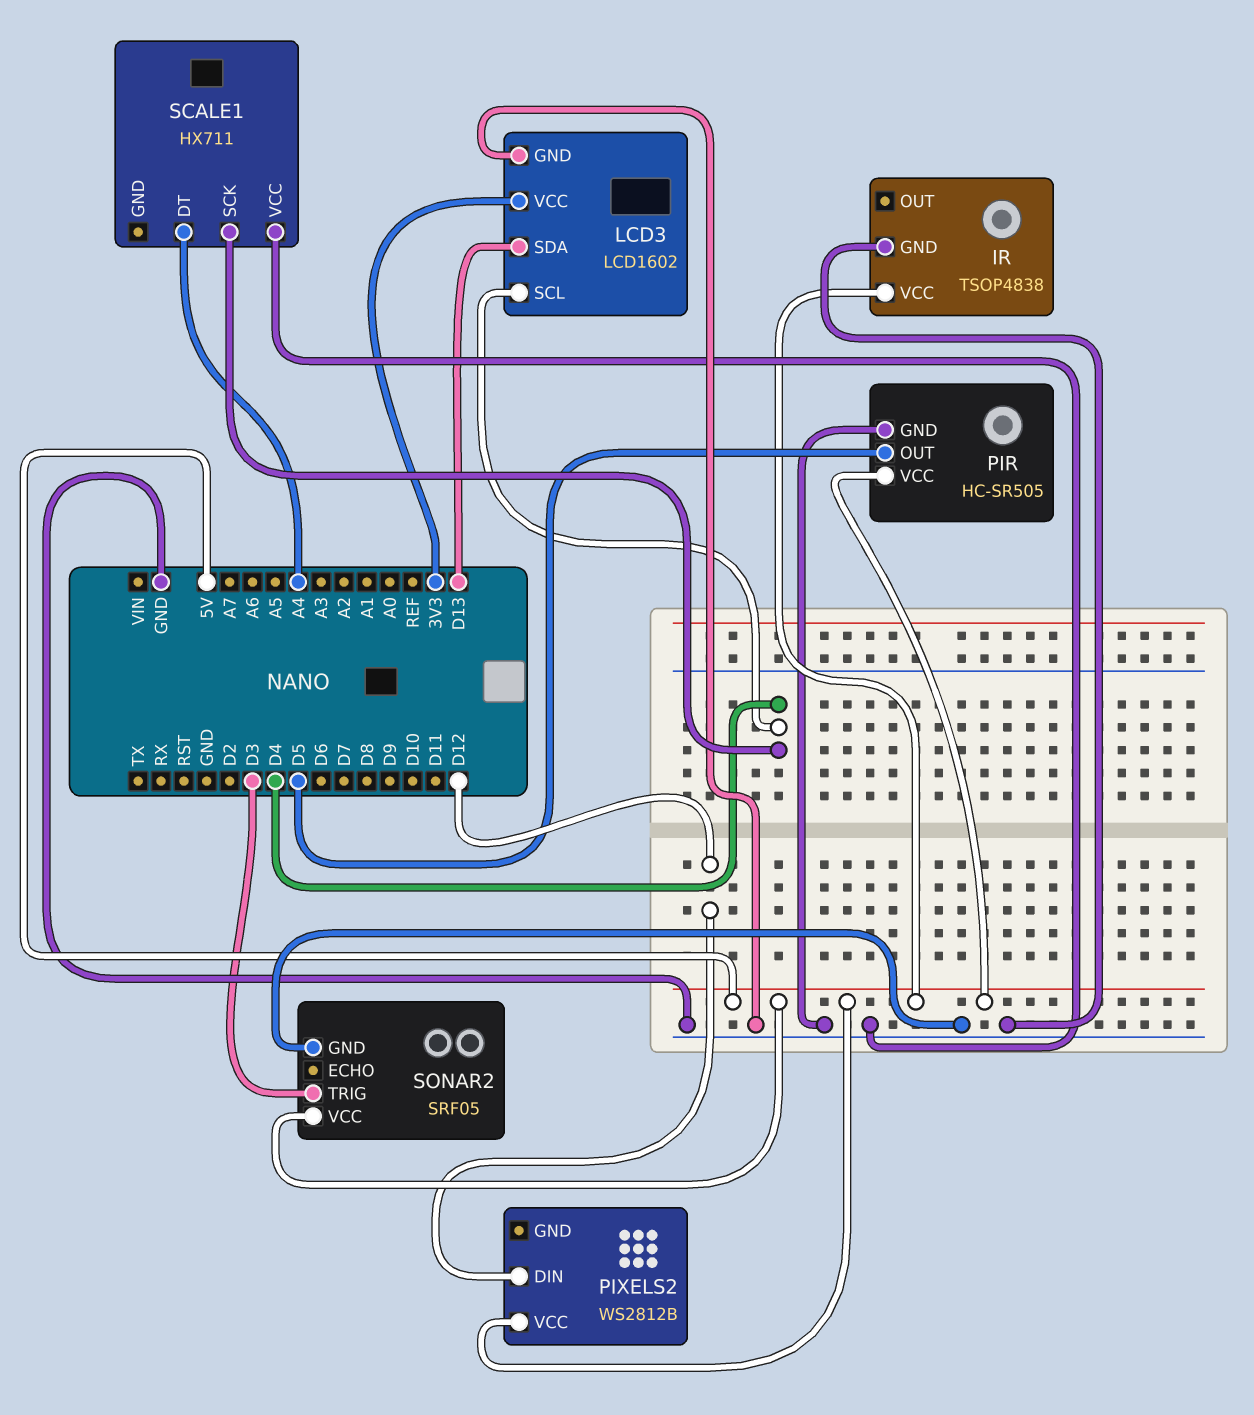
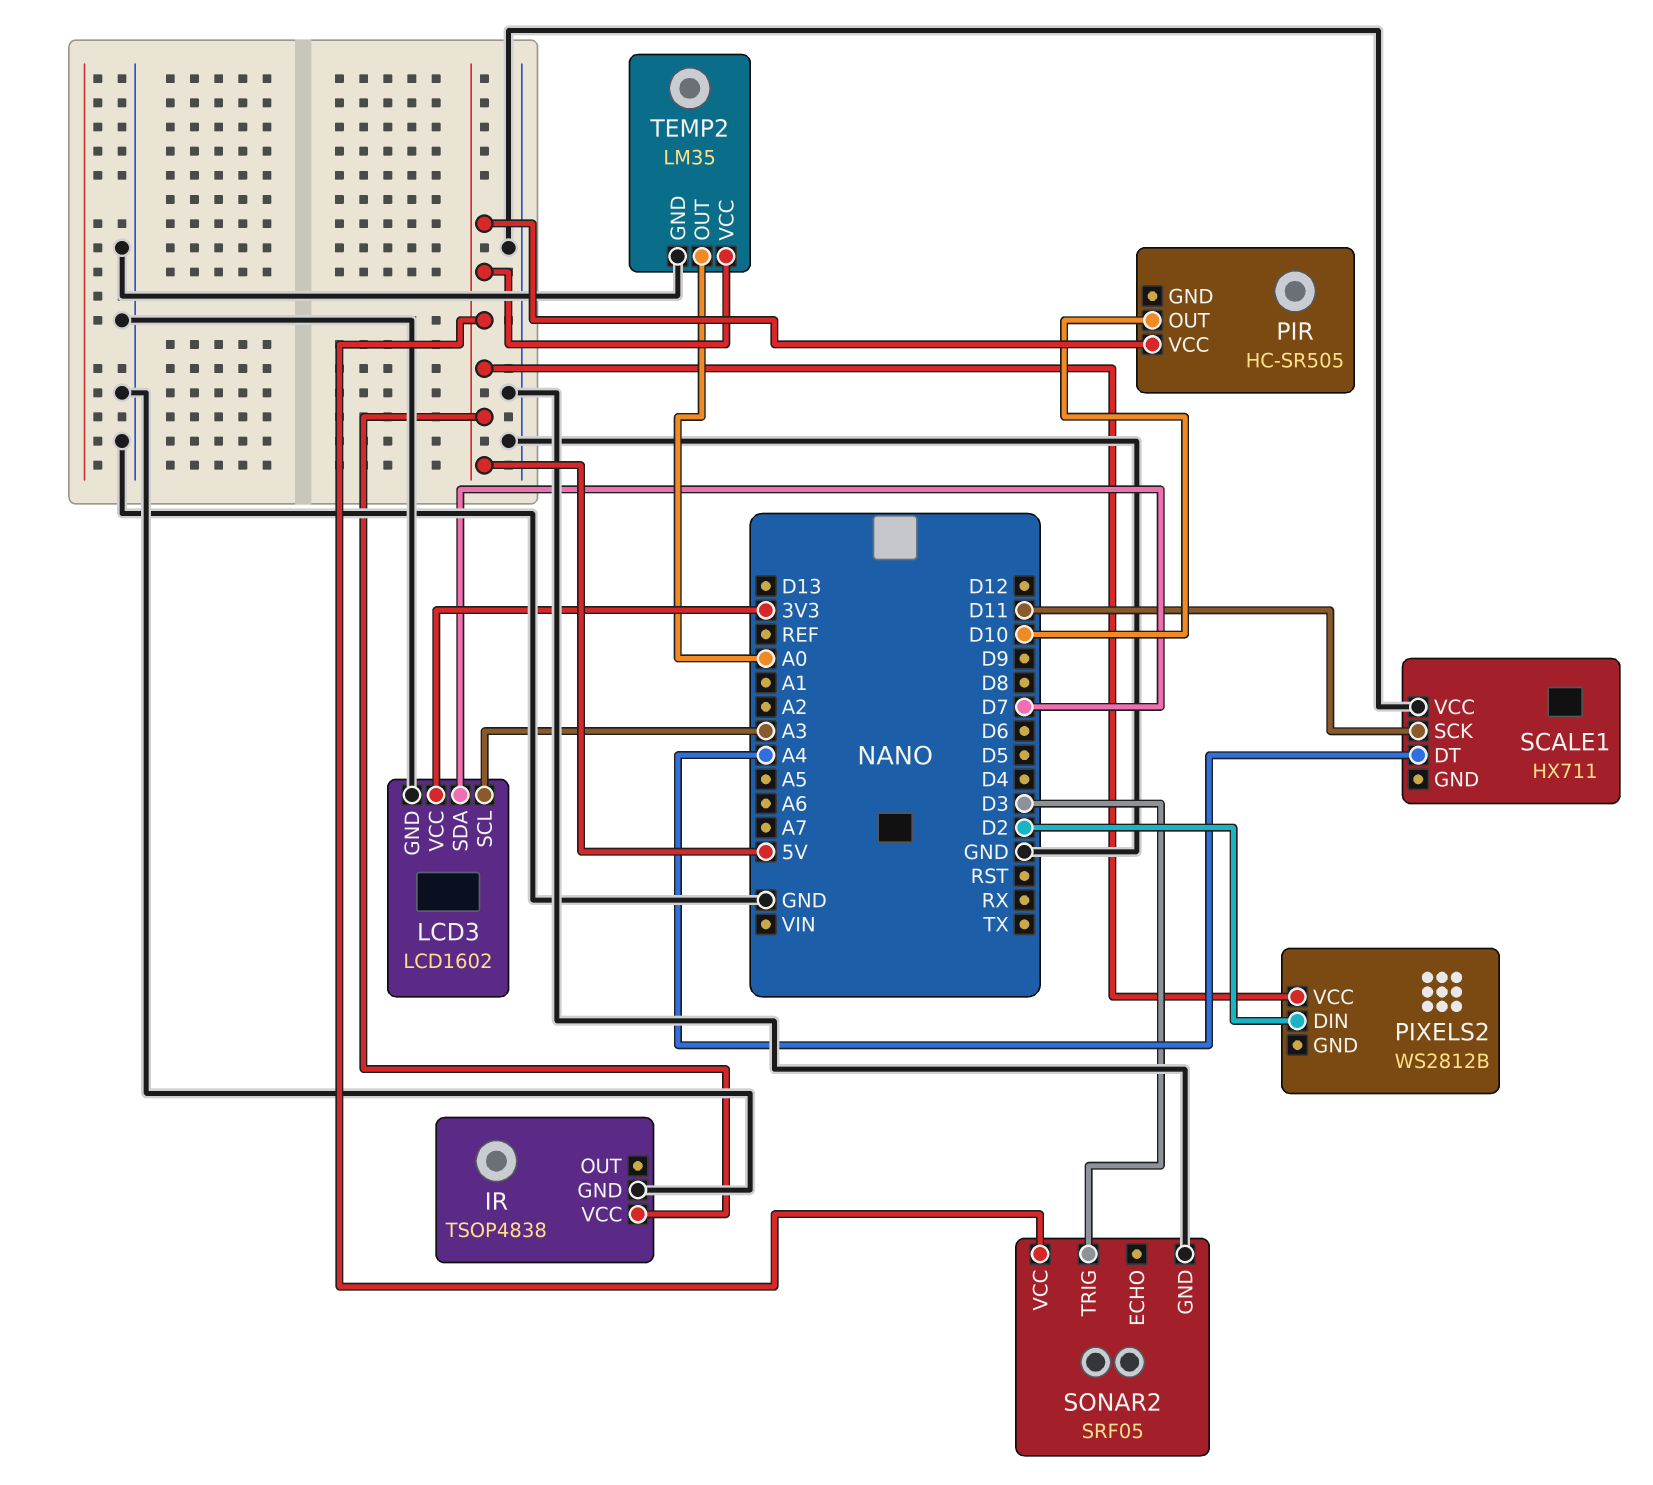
LCD3 pin SCL: D4 -> A3
LCD3 pin SDA: D13 -> D7
PIR pin GND: GND -> none
PIR pin OUT: D5 -> D10
PIXELS2 pin DIN: D12 -> D2
SCALE1 pin SCK: D4 -> D11
TEMP2: none -> LM35
TEMP2 pin GND: none -> GND
TEMP2 pin OUT: none -> A0
TEMP2 pin VCC: none -> 5V

